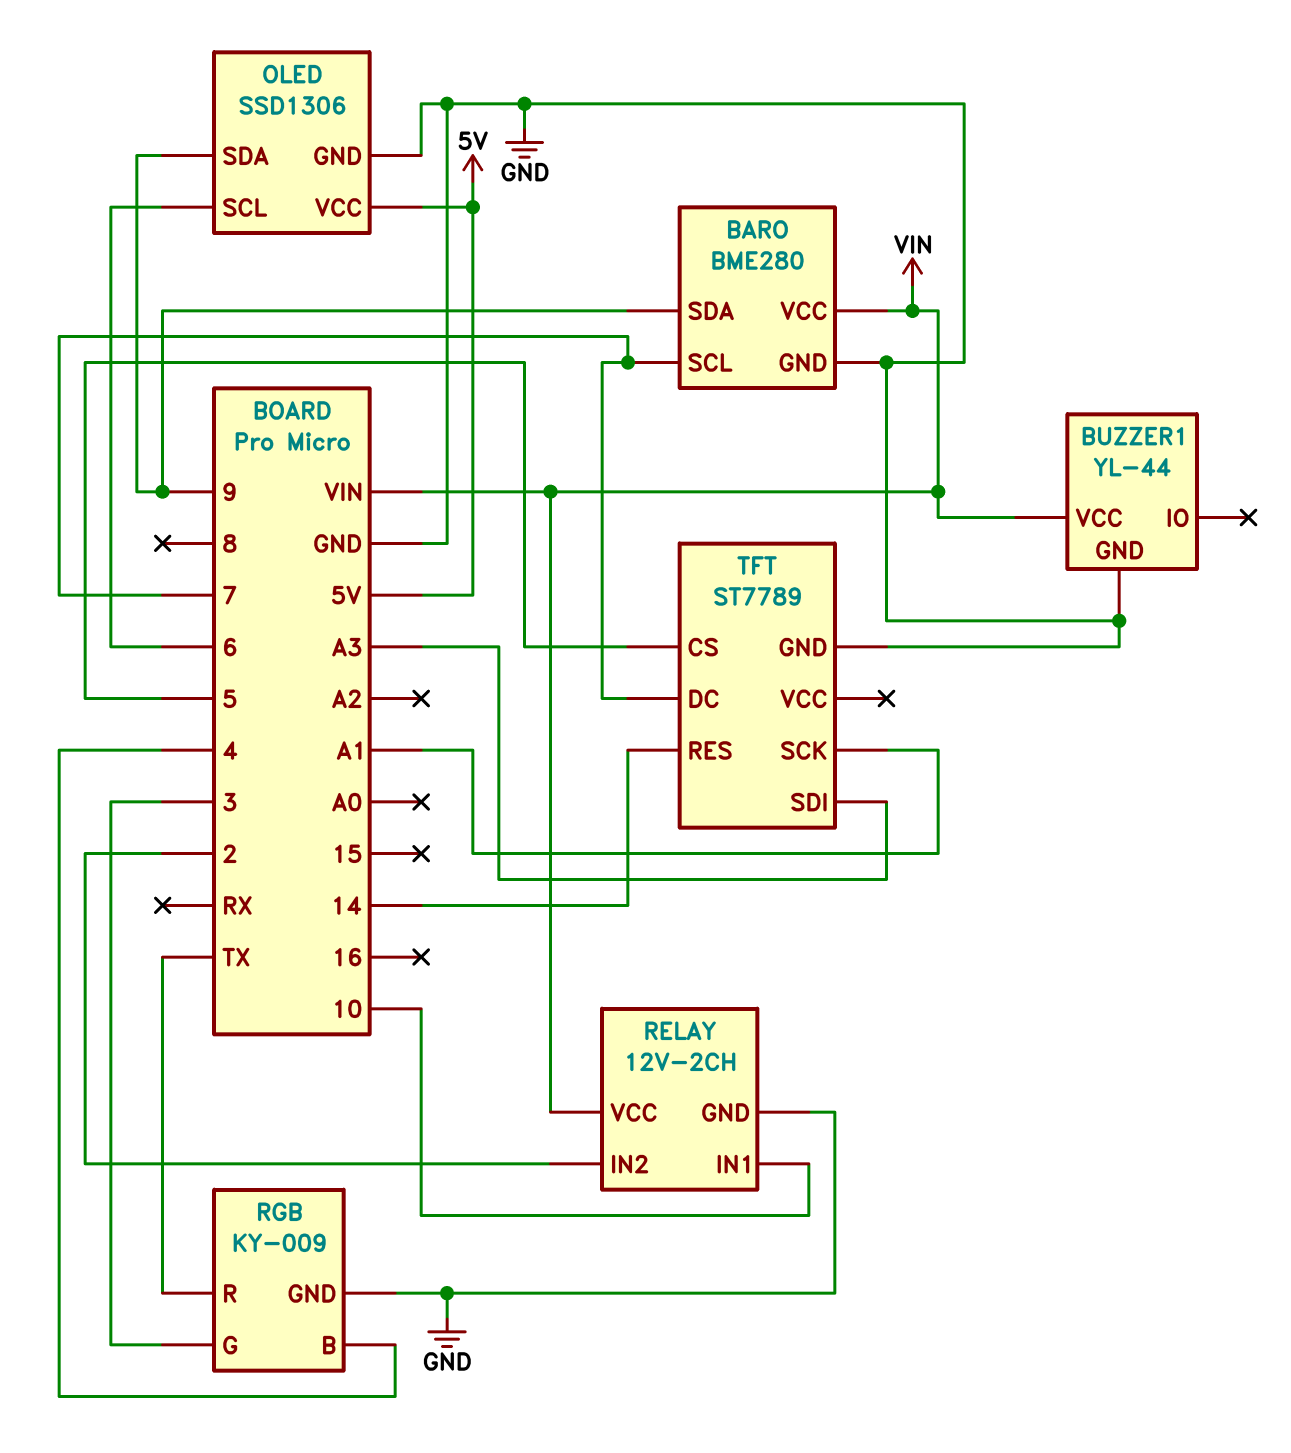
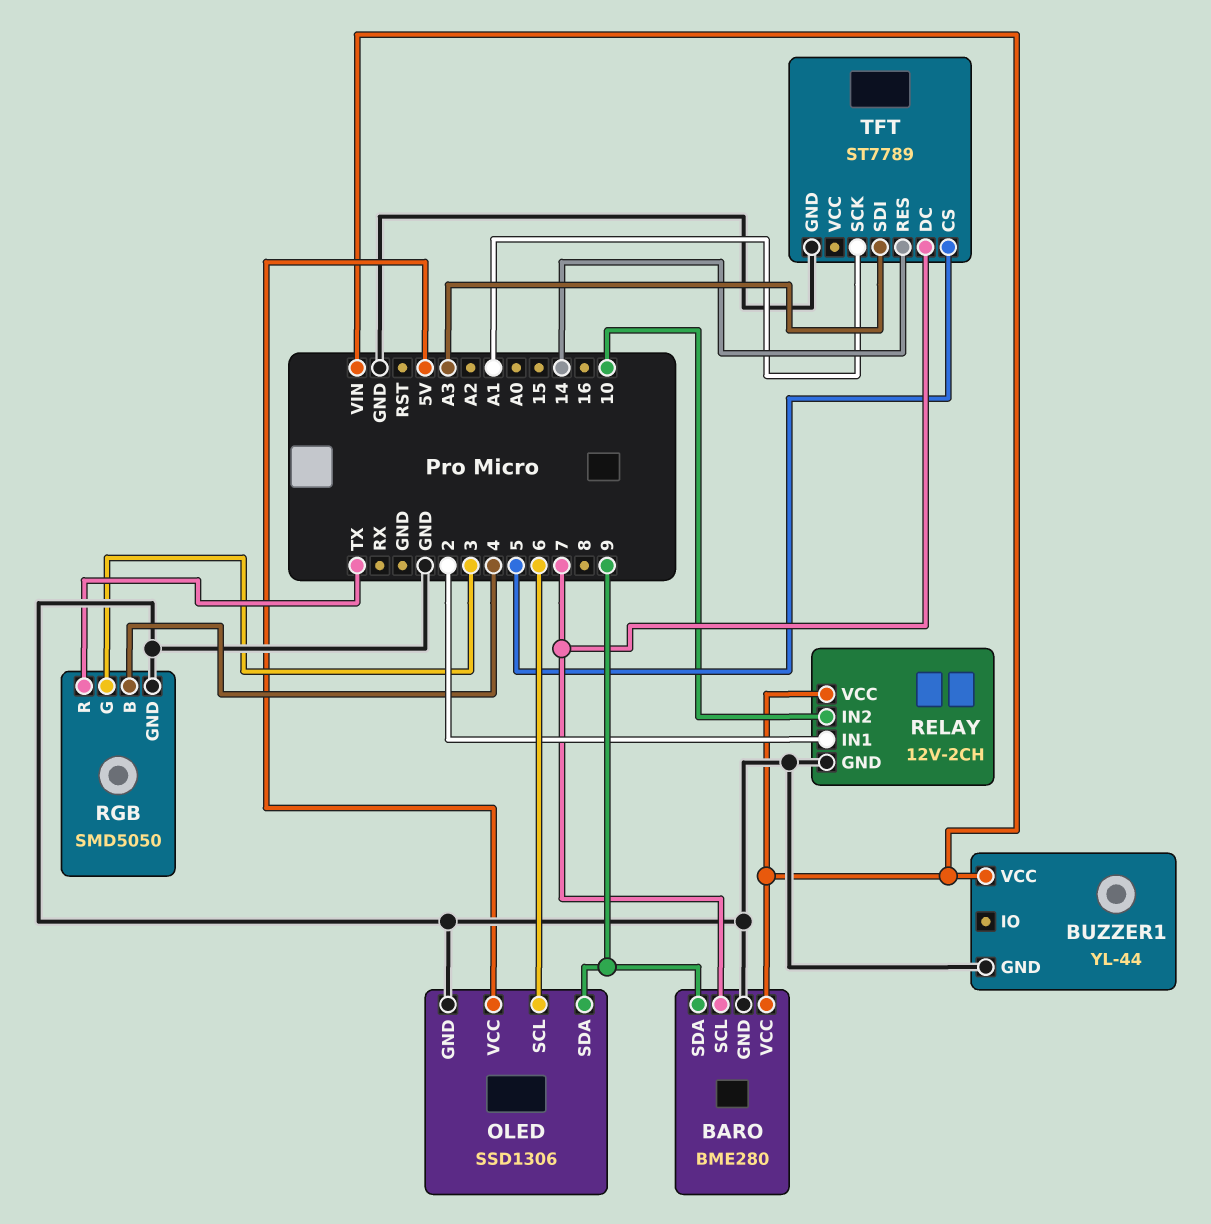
RELAY pin IN1: 10 -> 2
RELAY pin IN2: 2 -> 10
RGB: KY-009 -> SMD5050

